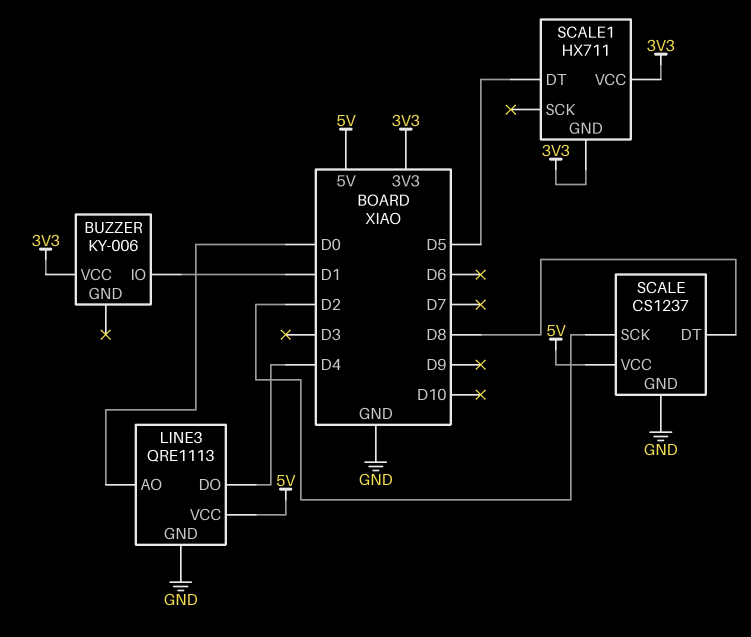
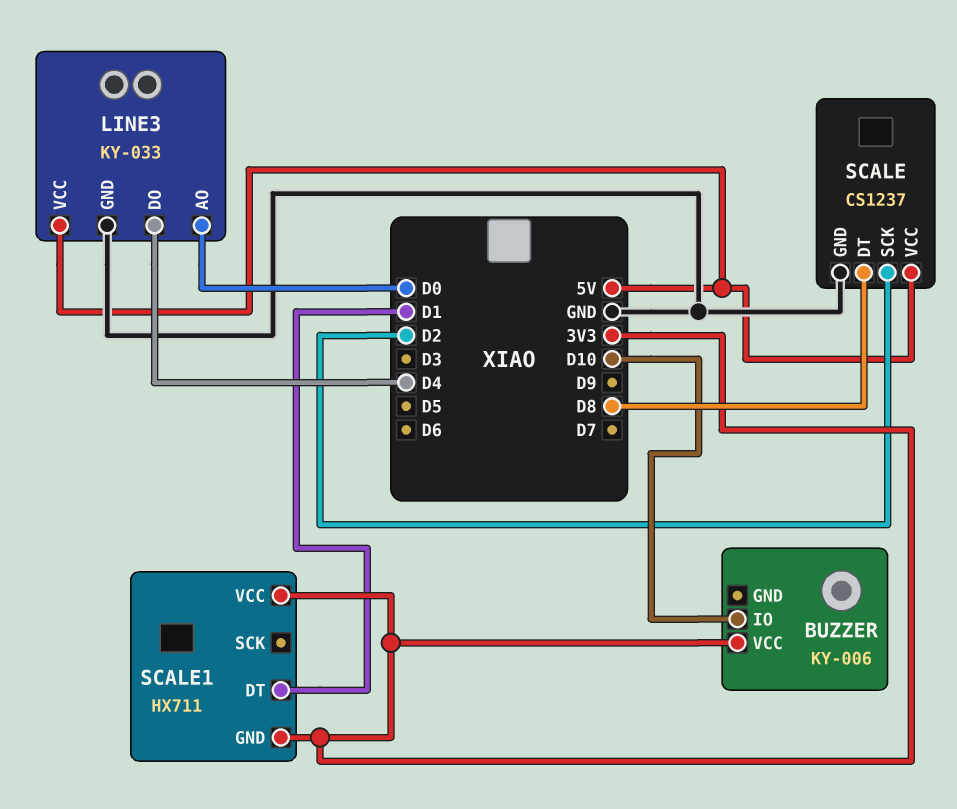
BUZZER pin IO: D1 -> D10
LINE3: QRE1113 -> KY-033
SCALE1 pin DT: D5 -> D1

